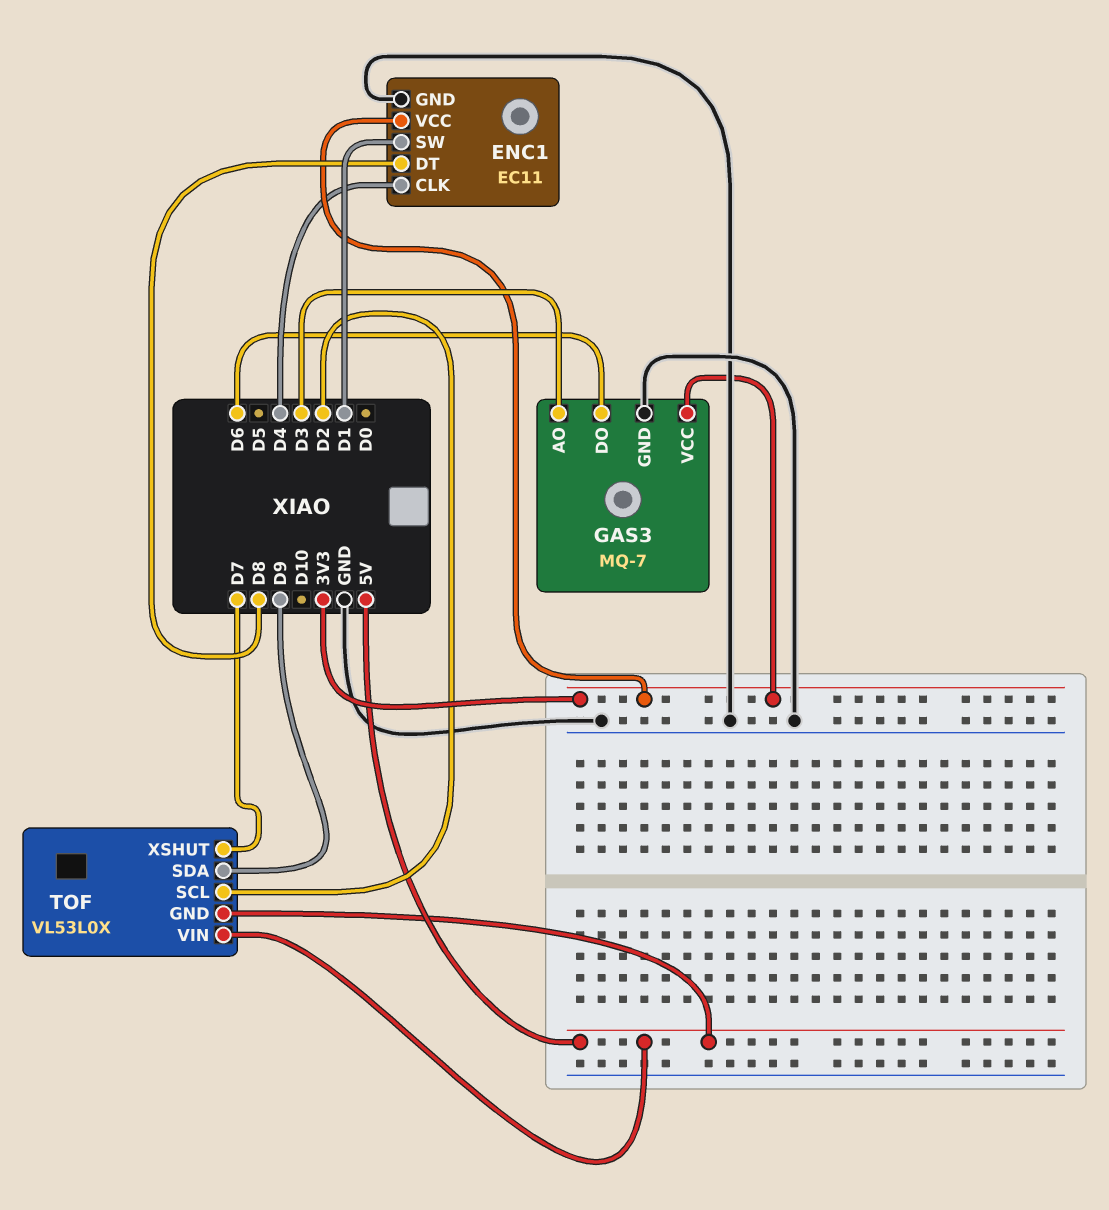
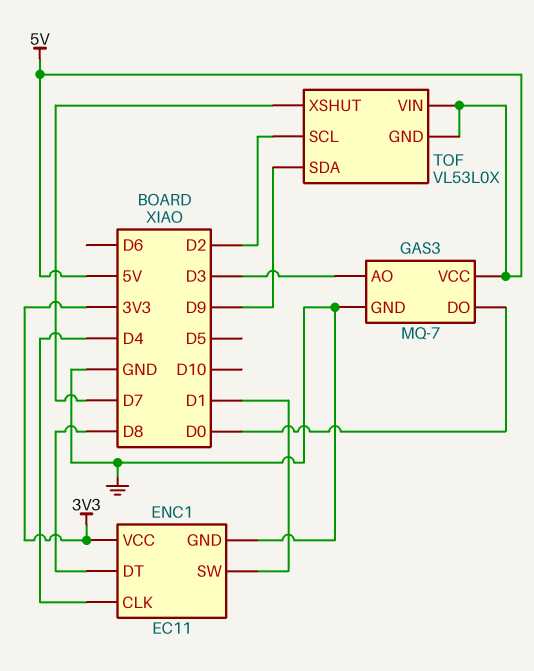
GAS3 pin DO: D6 -> D0
GAS3 pin VCC: 3V3 -> 5V

